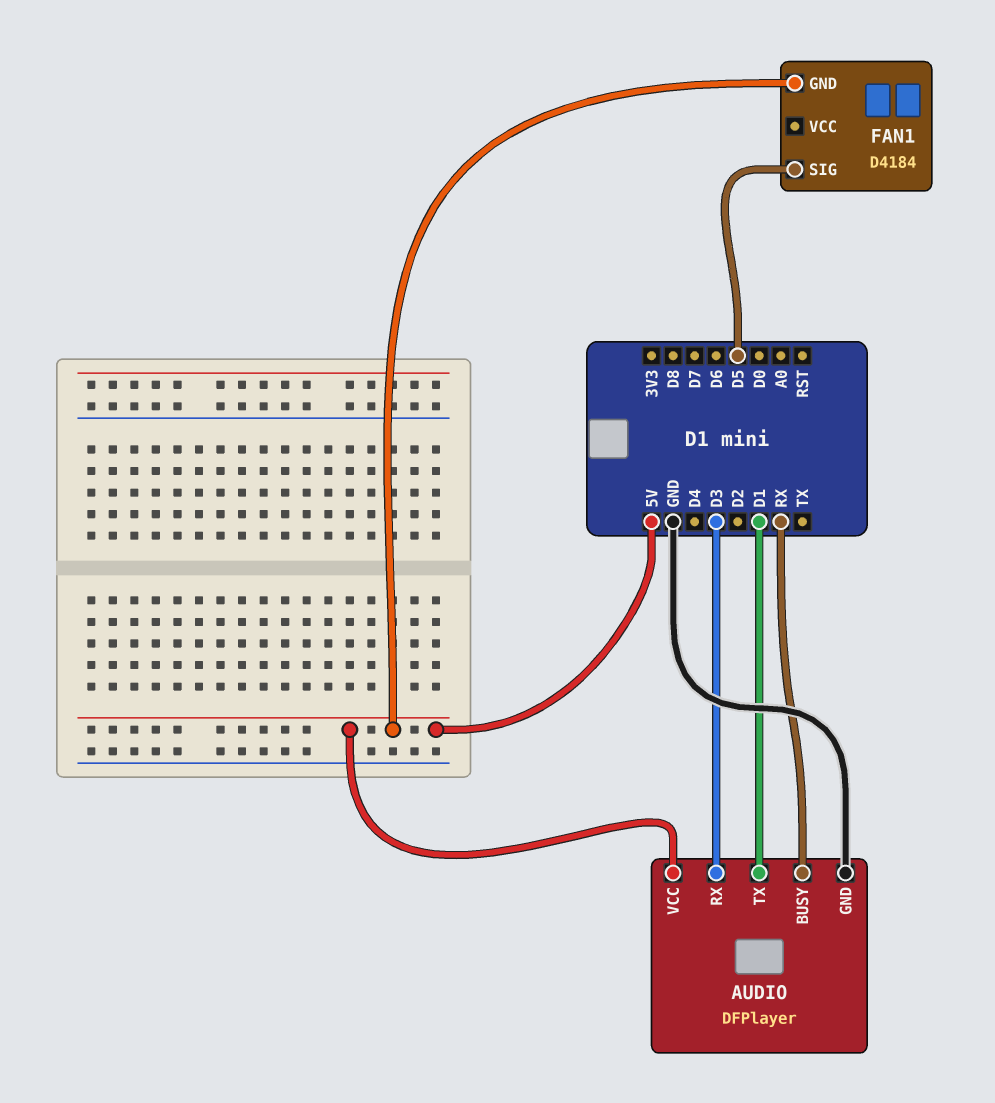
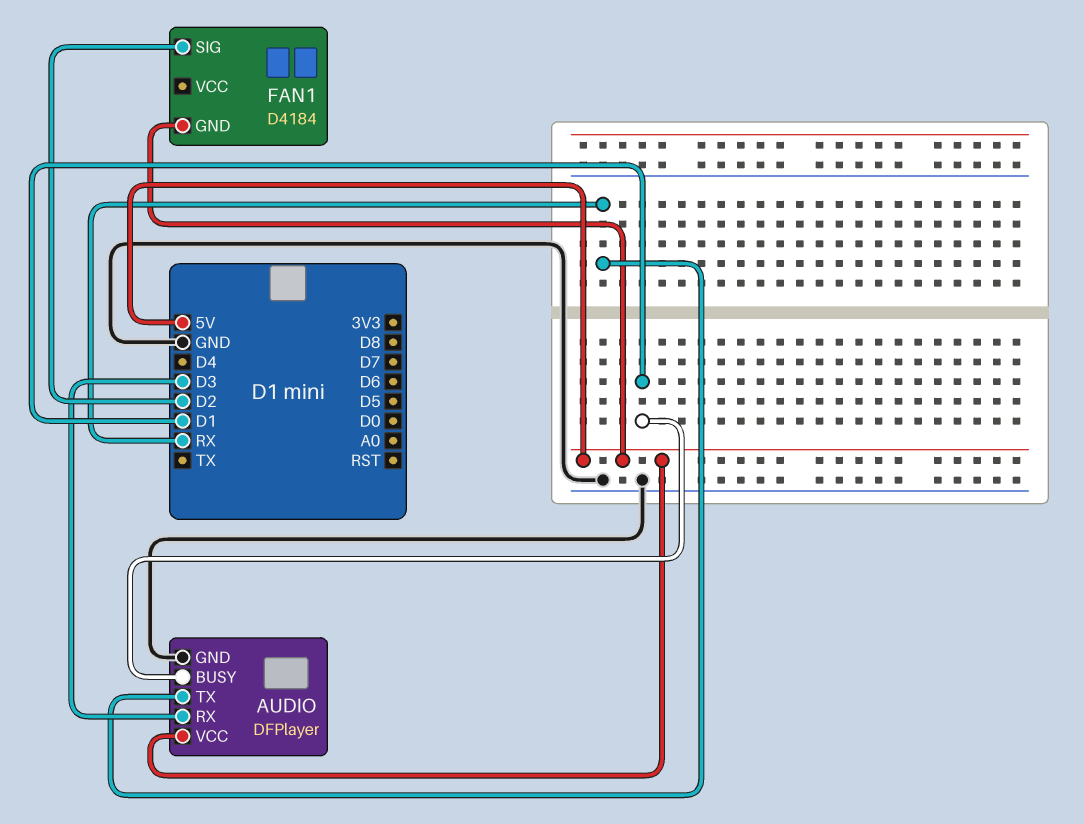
AUDIO pin BUSY: RX -> D1
AUDIO pin TX: D1 -> RX
FAN1 pin SIG: D5 -> D2

